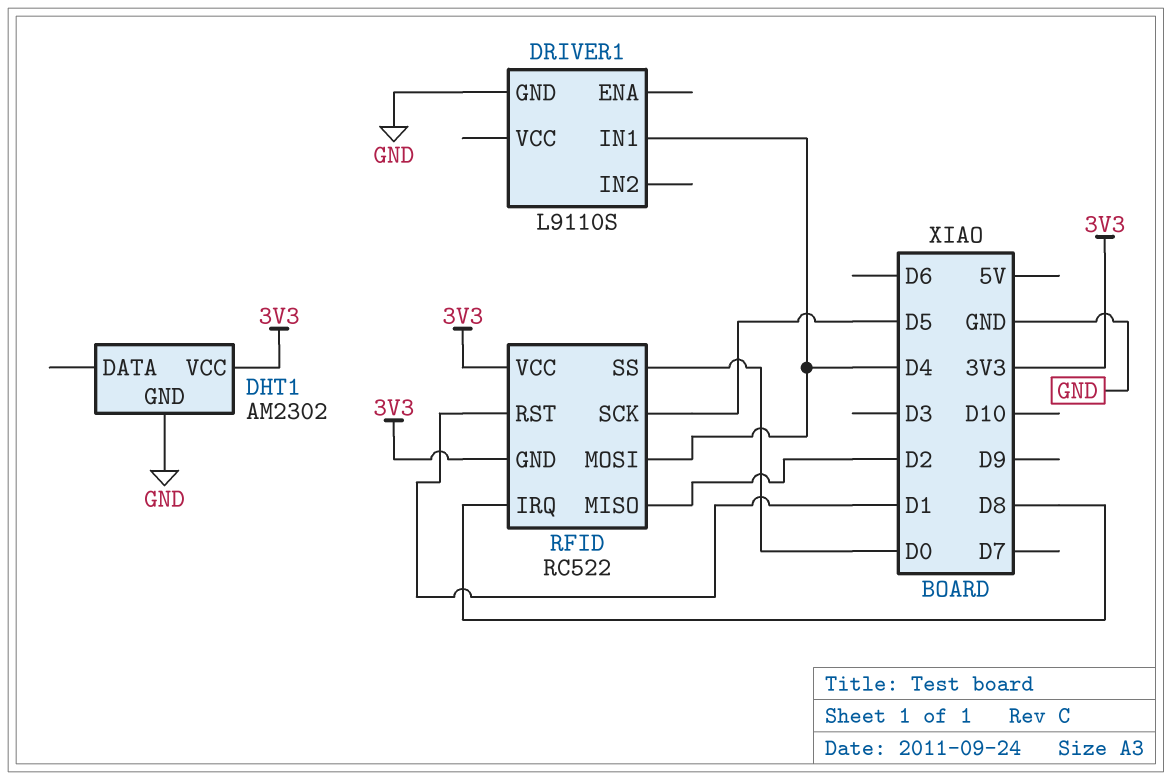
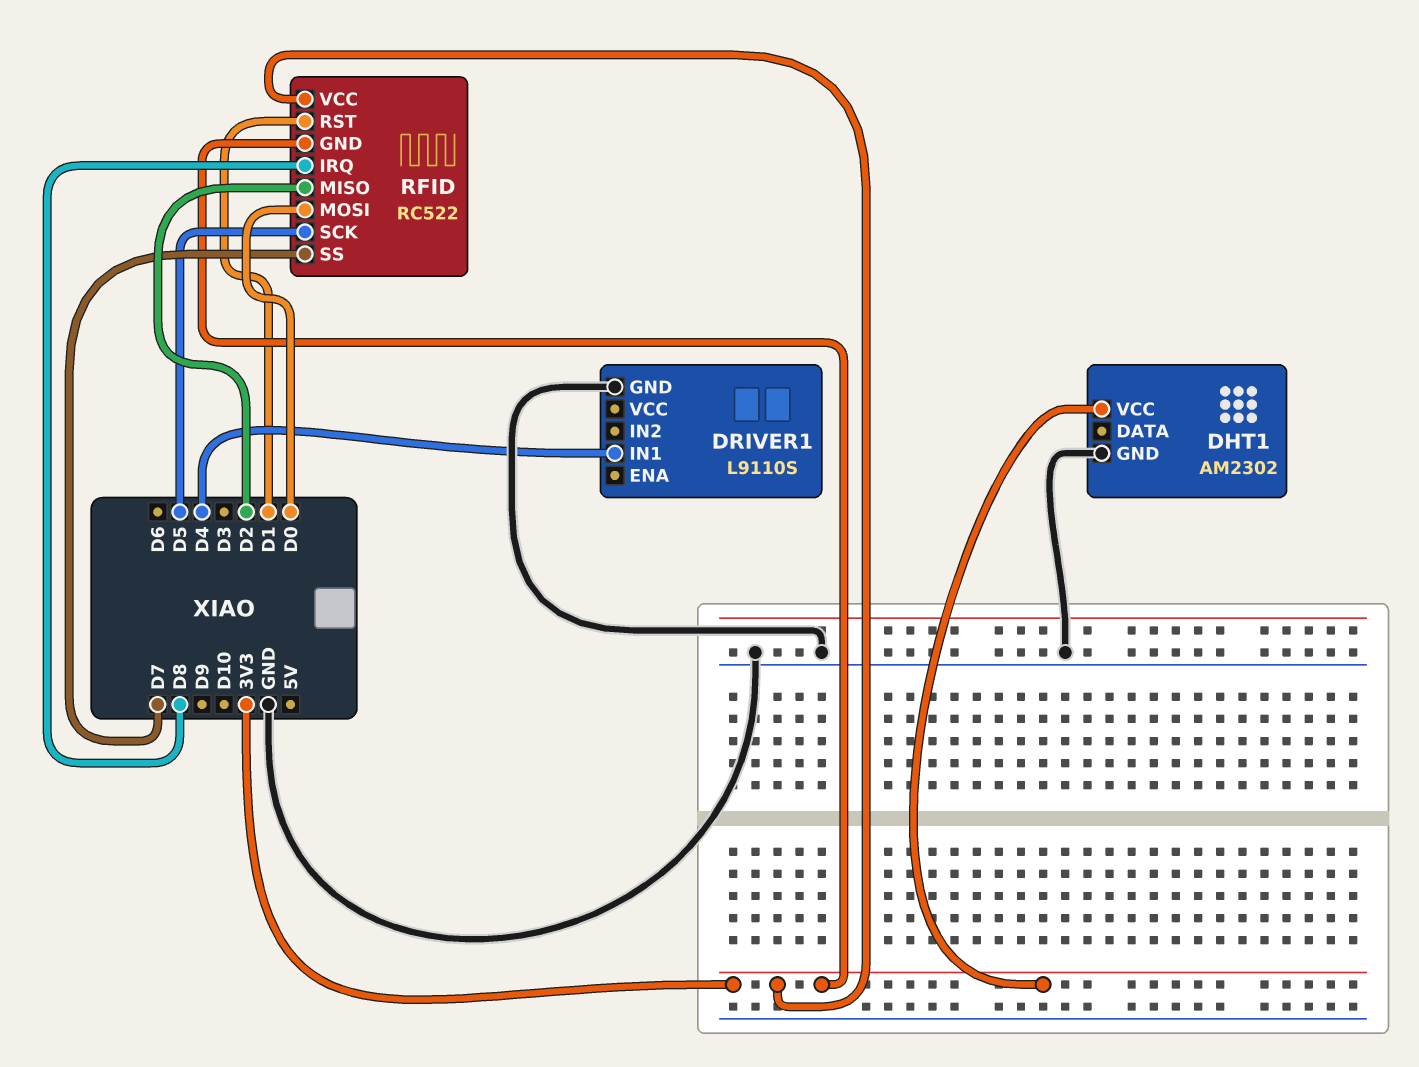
RFID pin MOSI: D4 -> D0
RFID pin SS: D0 -> D7

